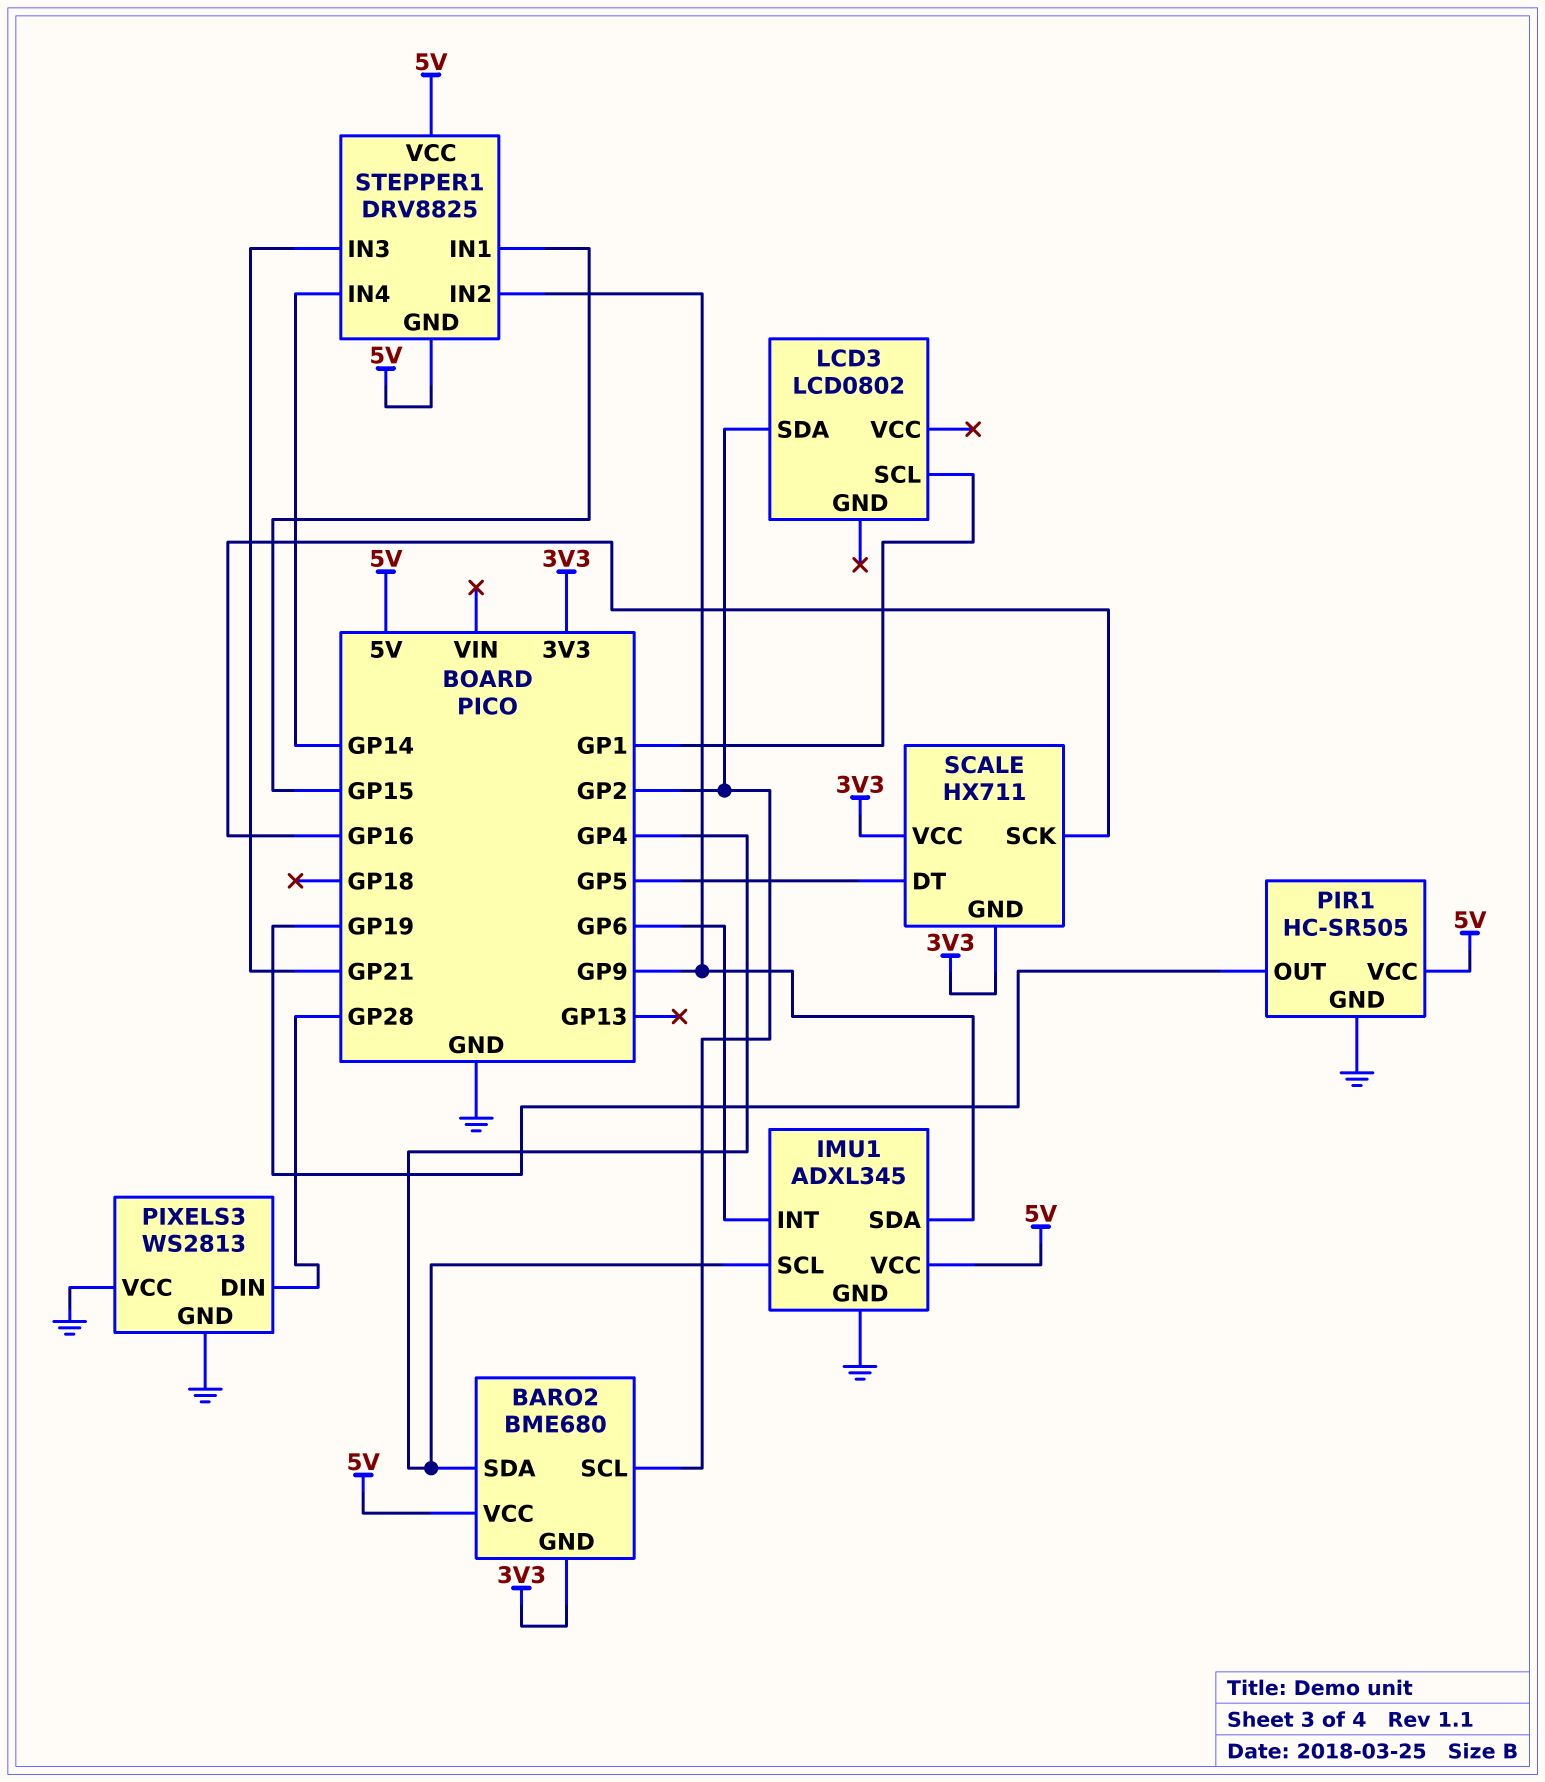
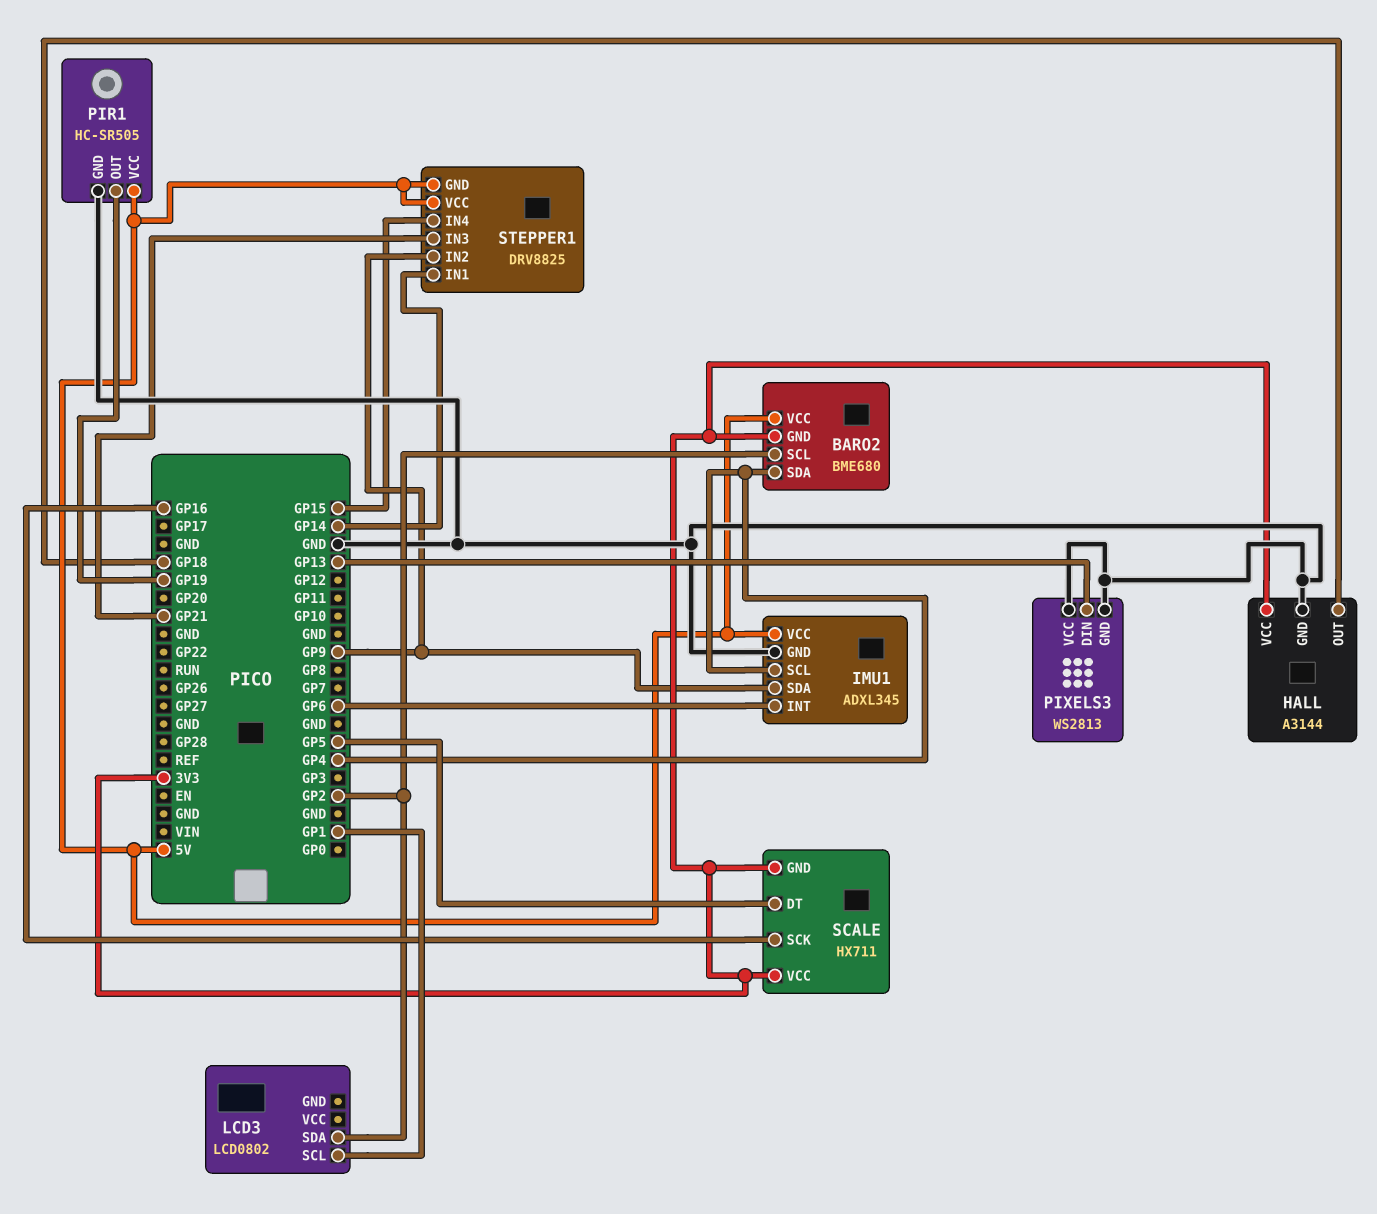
HALL: none -> A3144
HALL pin GND: none -> GND
HALL pin OUT: none -> GP18
HALL pin VCC: none -> 3V3
PIXELS3 pin DIN: GP28 -> GP13
STEPPER1 pin IN1: GP15 -> GP14
STEPPER1 pin IN4: GP14 -> GP15

